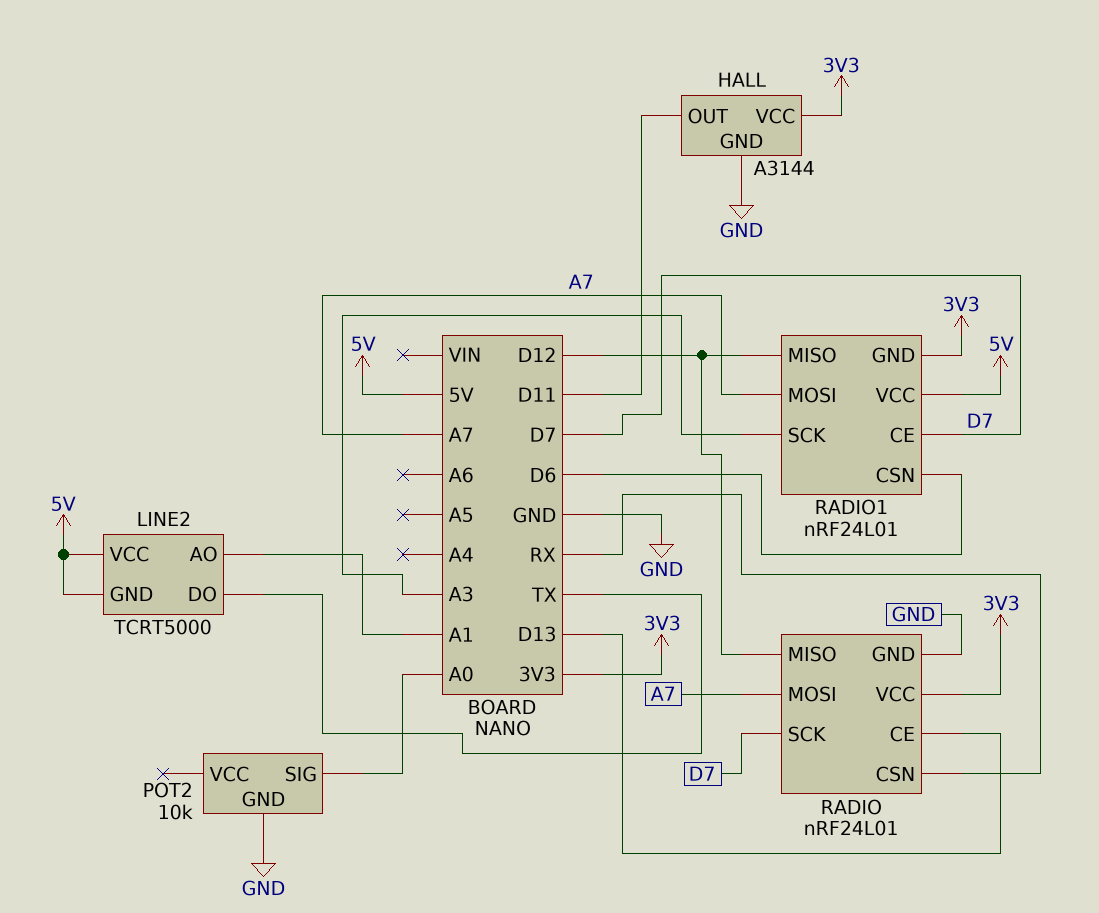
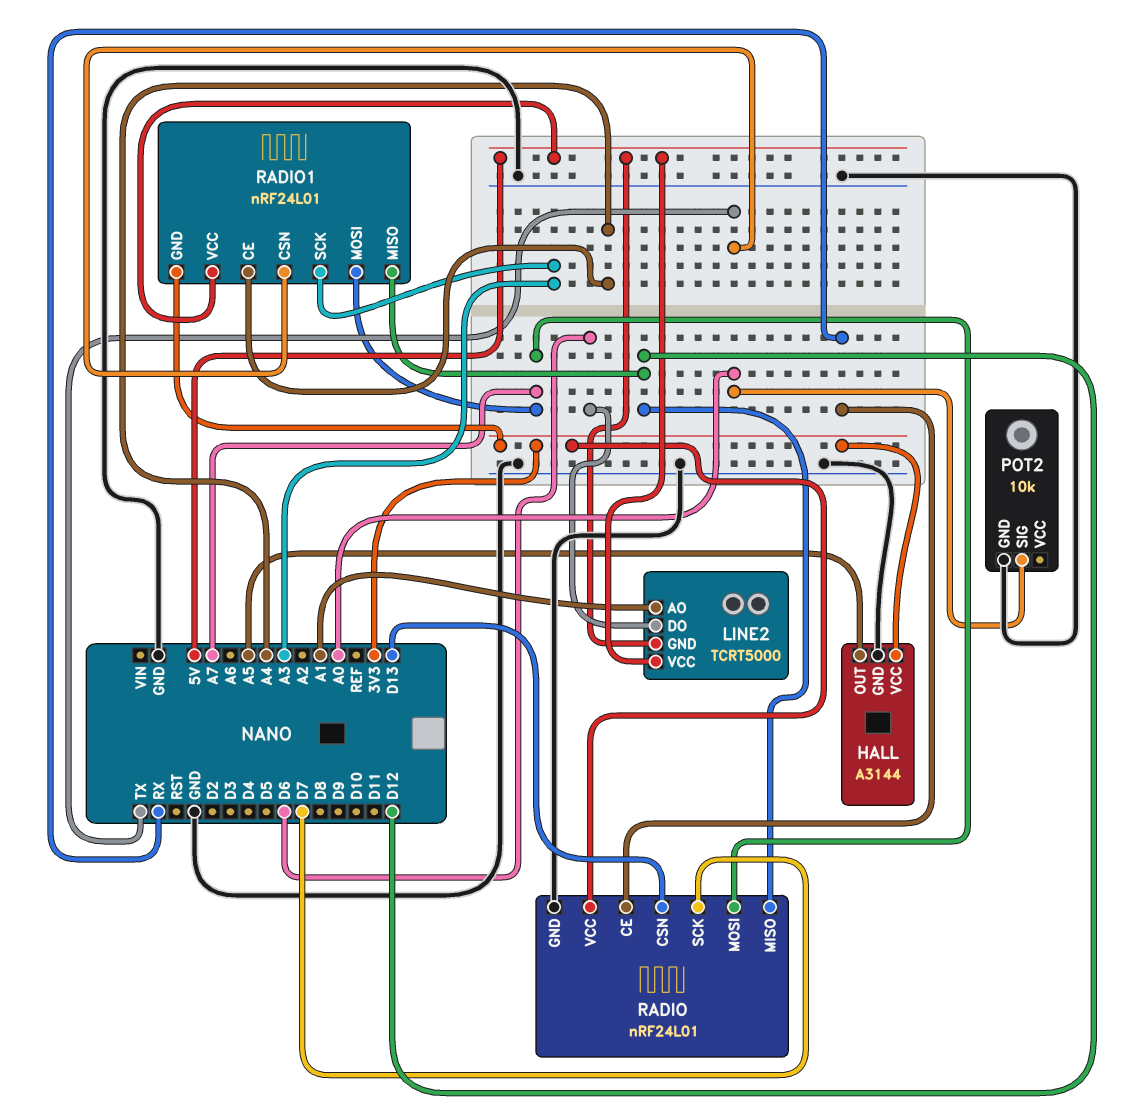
HALL pin OUT: D11 -> A5
LINE2 pin DO: TX -> D6
RADIO pin CE: D13 -> RX
RADIO pin CSN: RX -> D13
RADIO1 pin CE: D7 -> A4
RADIO1 pin CSN: D6 -> TX

